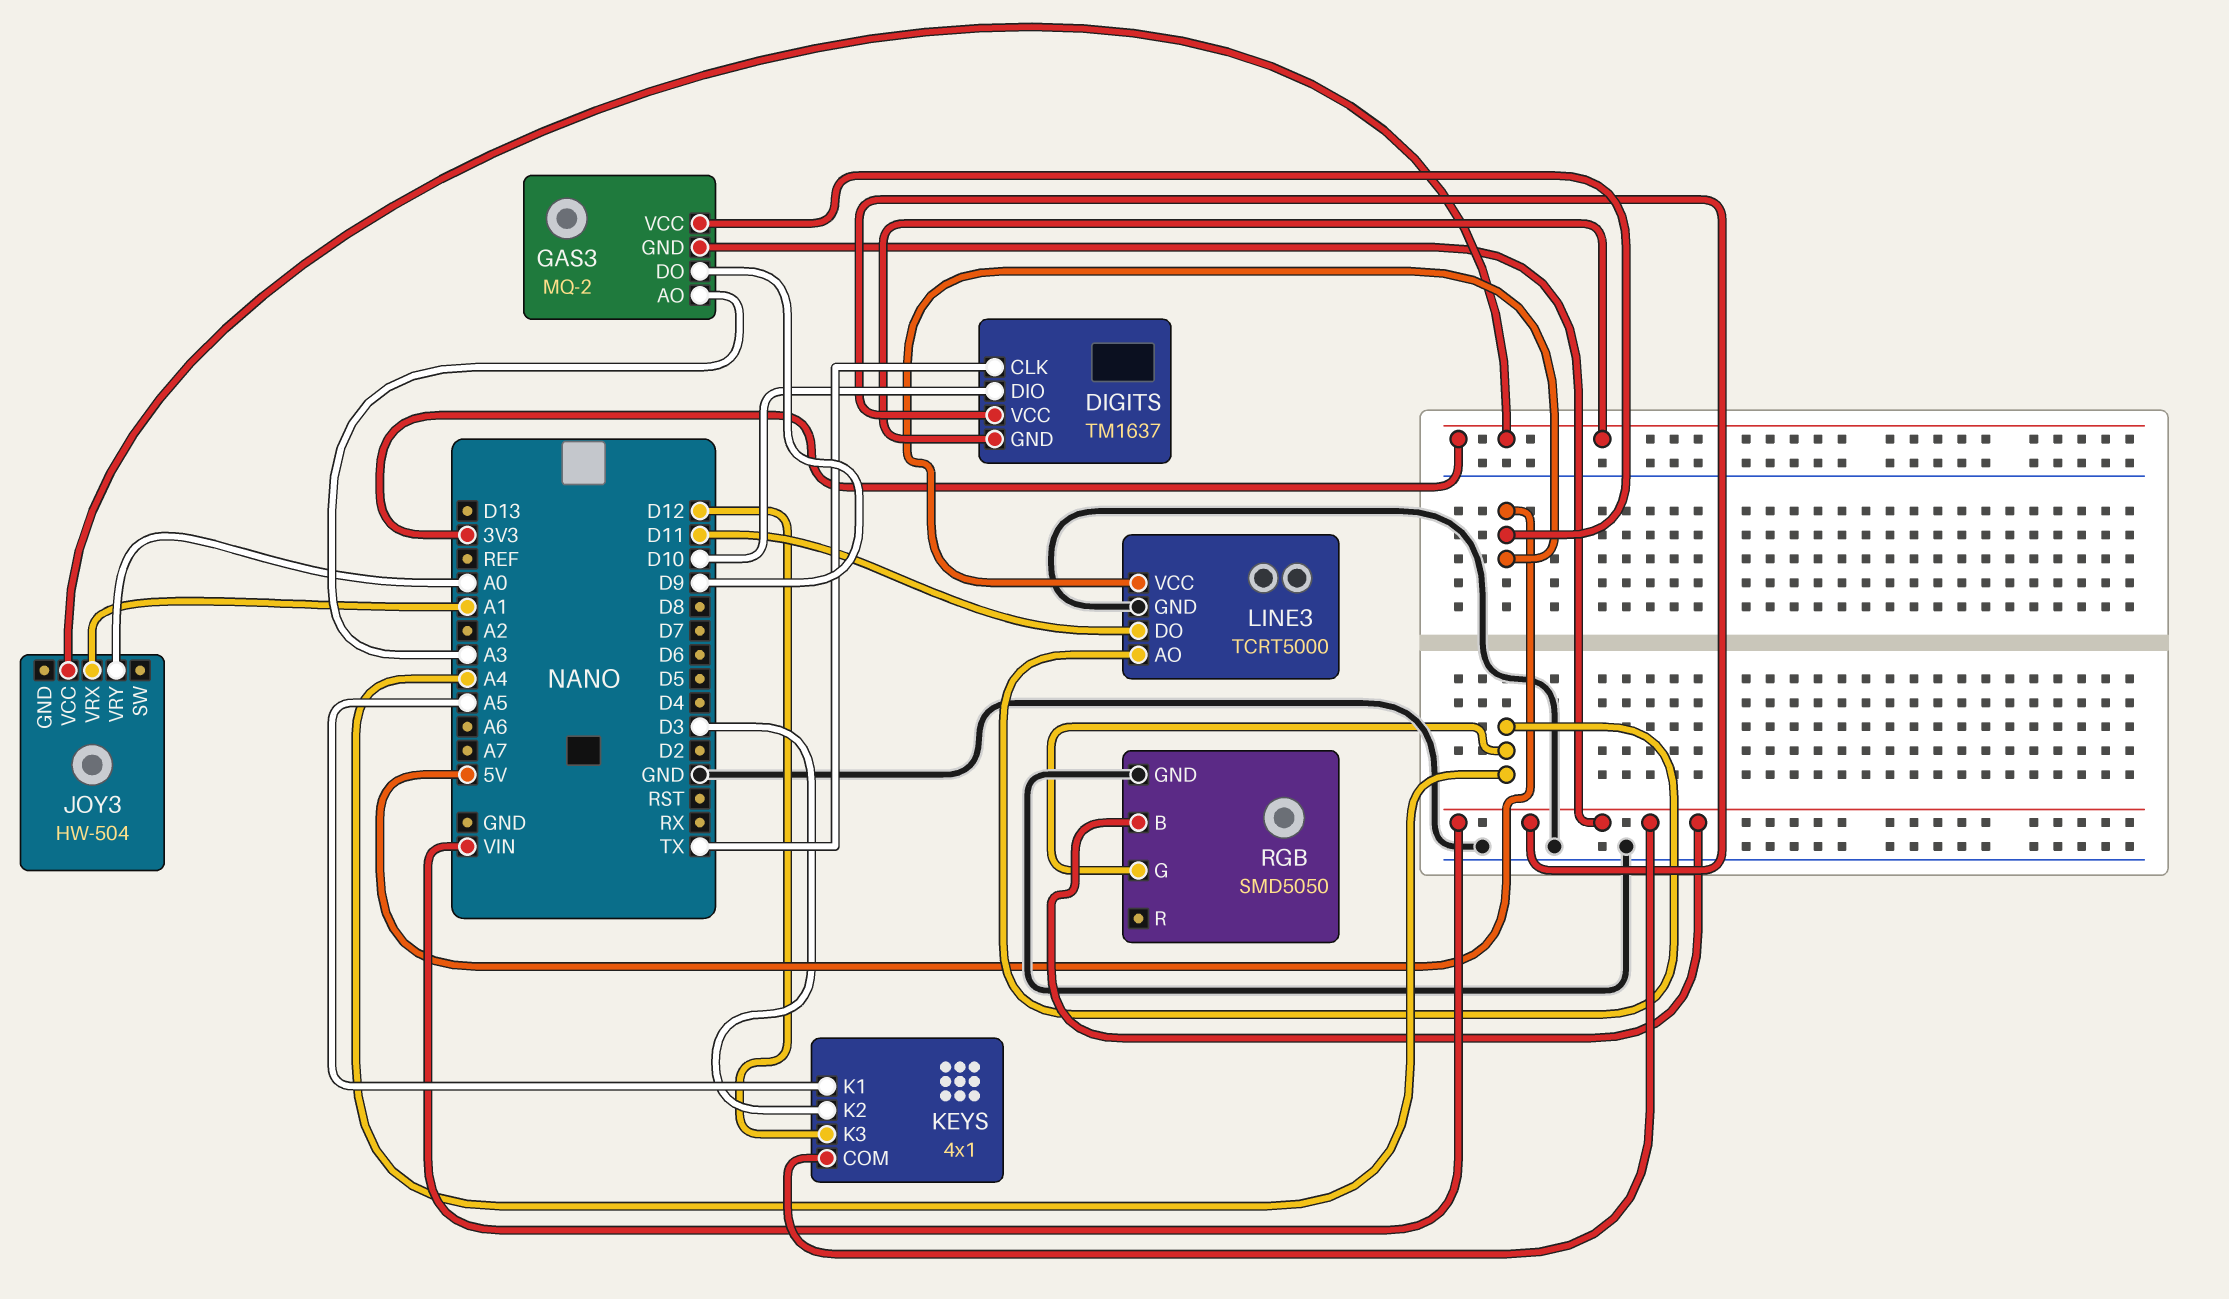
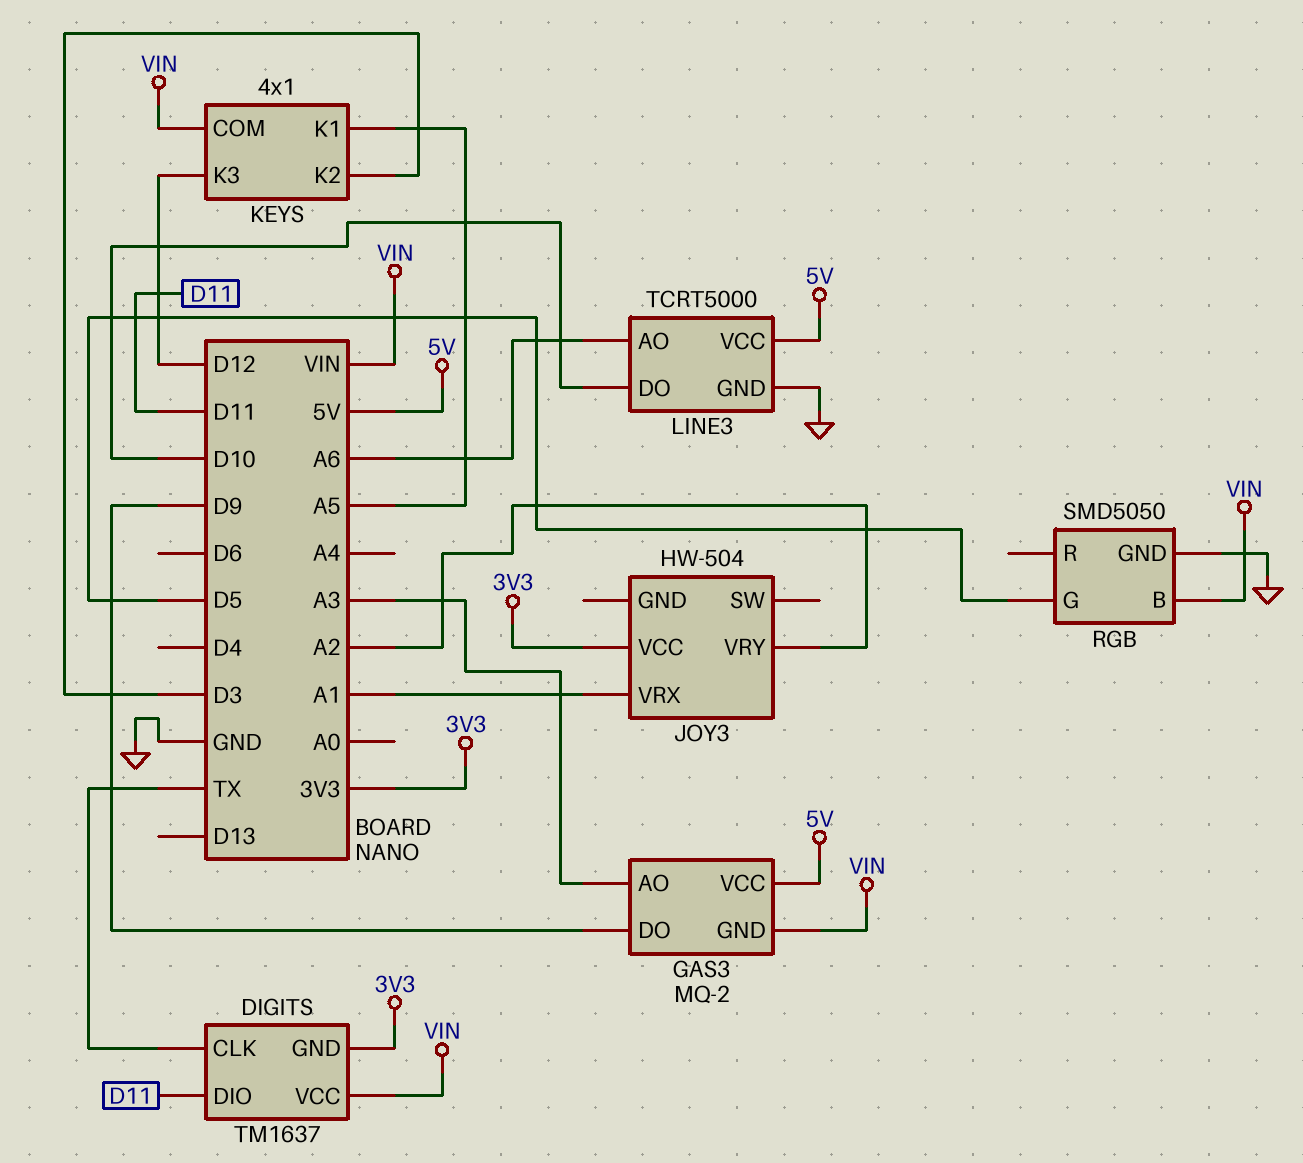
DIGITS pin DIO: D10 -> D11
JOY3 pin VRY: A0 -> A2
LINE3 pin AO: A4 -> A6
LINE3 pin DO: D11 -> D10
RGB pin G: A4 -> D5

